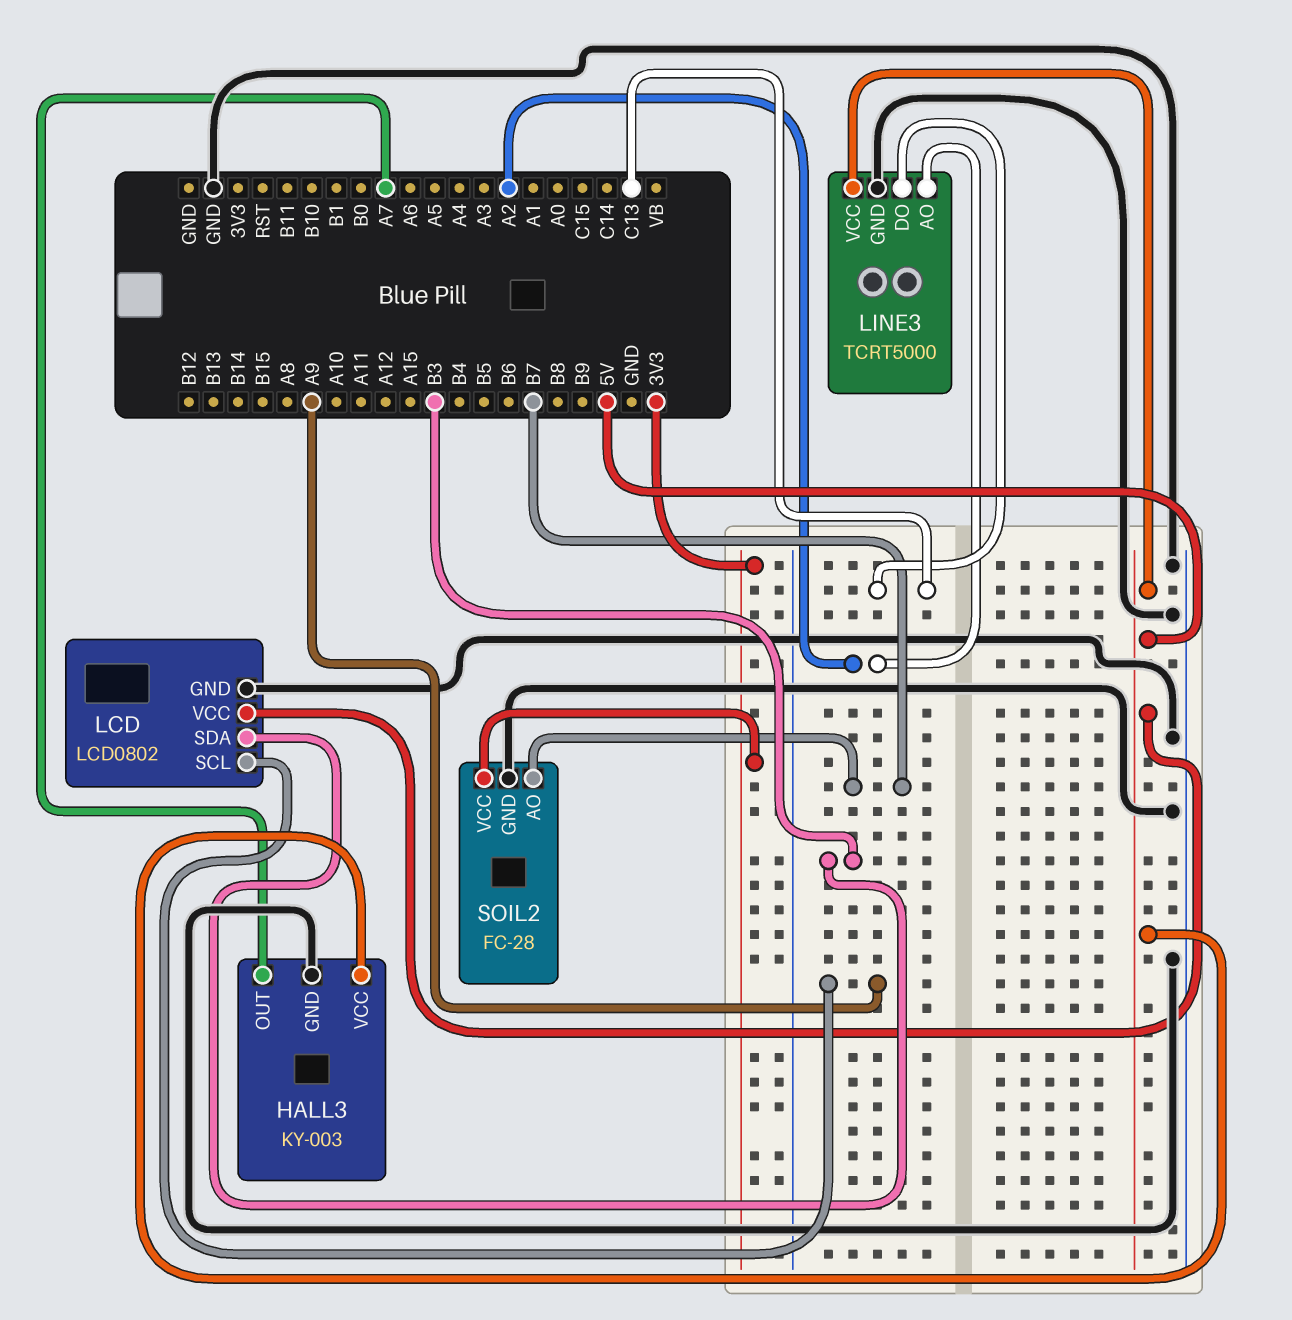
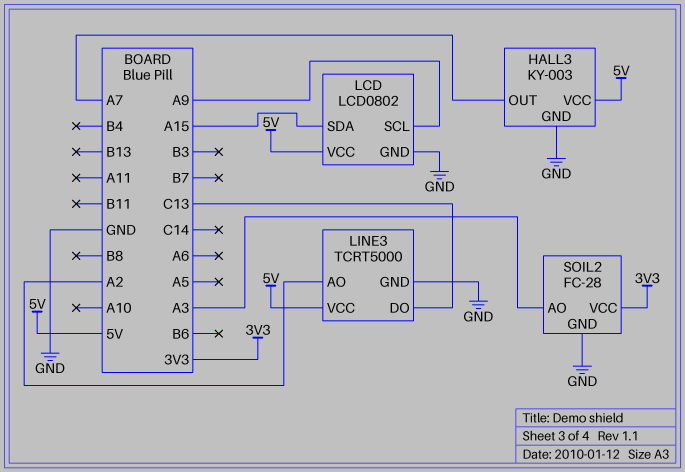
LCD pin SDA: B3 -> A15
SOIL2 pin AO: B7 -> A3

